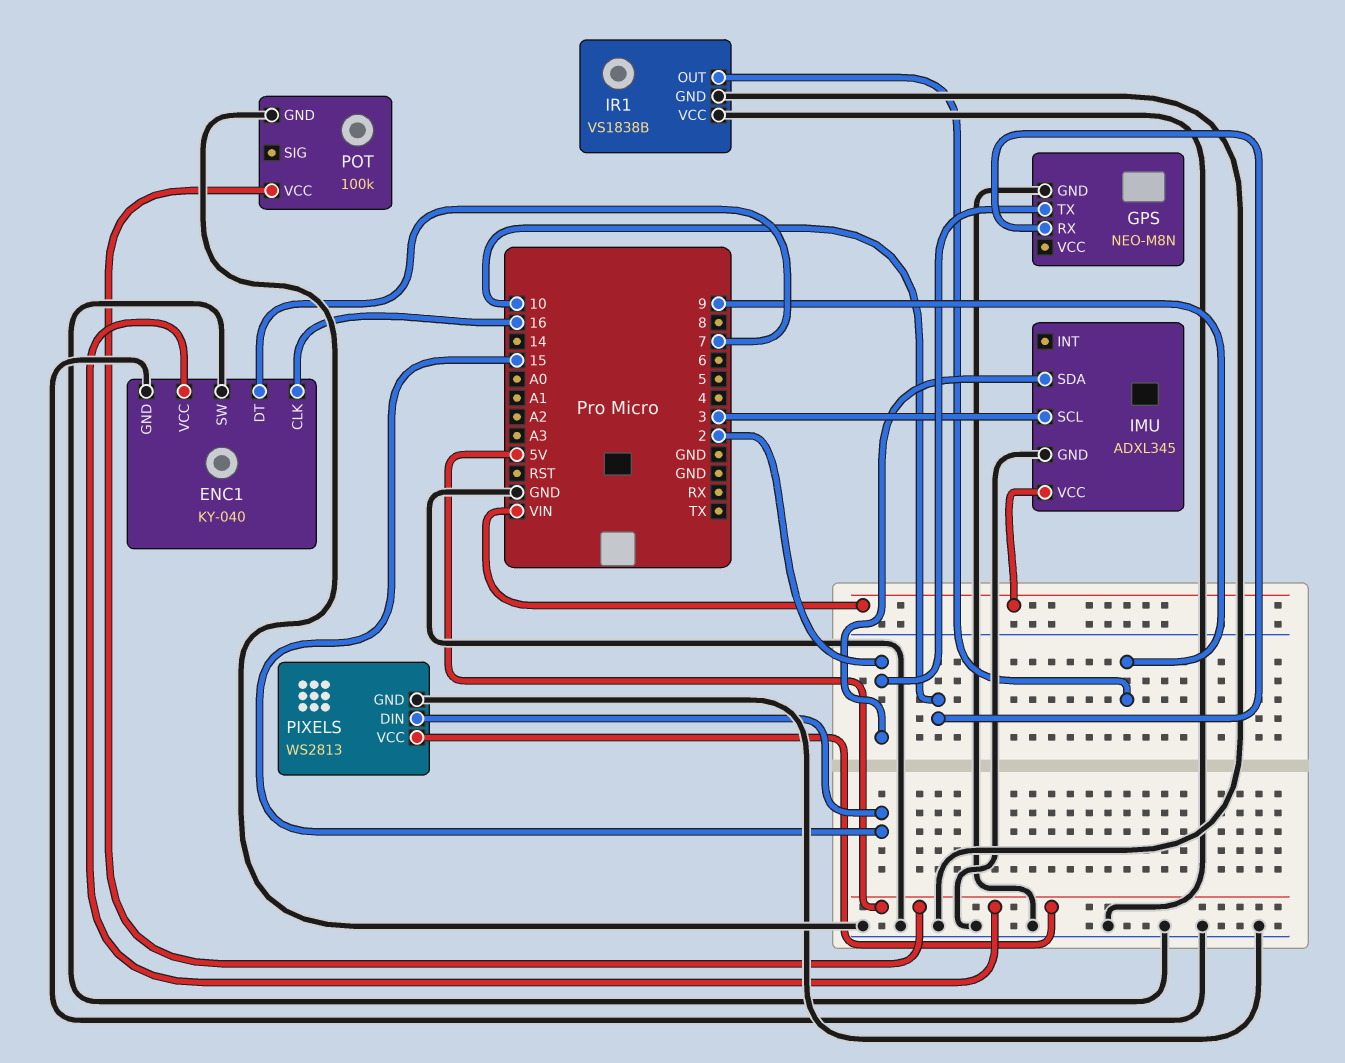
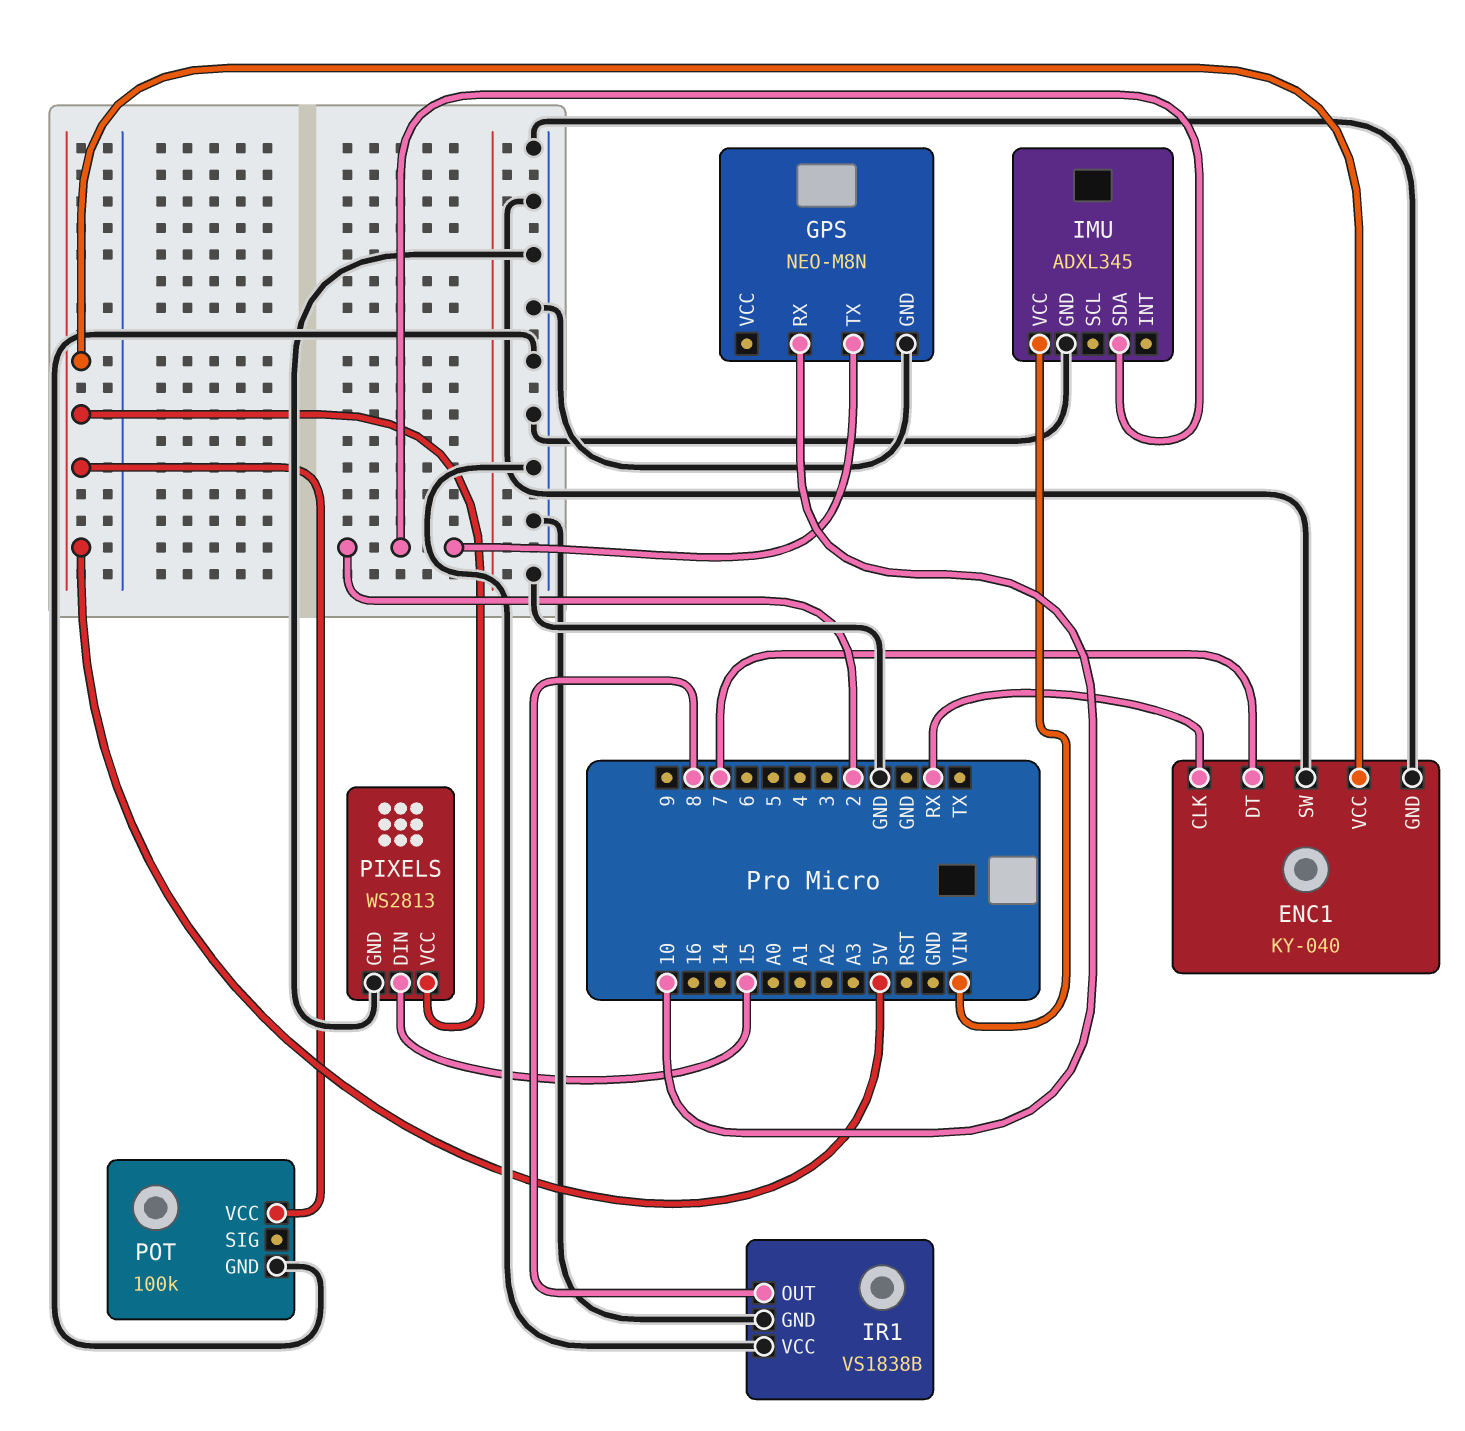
ENC1 pin CLK: 16 -> RX
IMU pin SCL: 3 -> none
IR1 pin OUT: 9 -> 8

